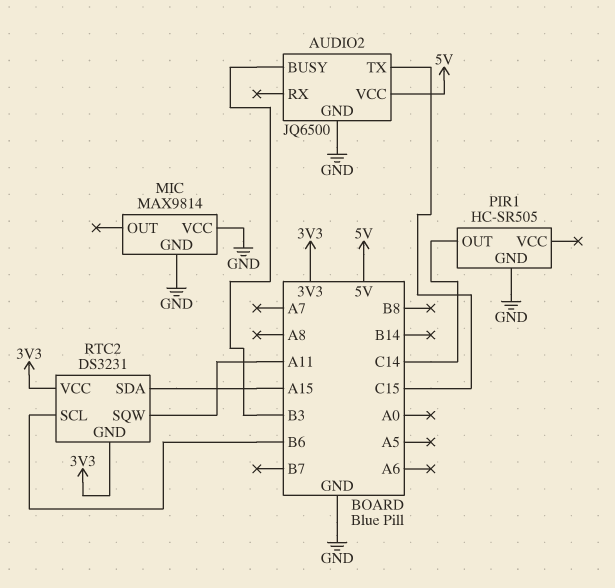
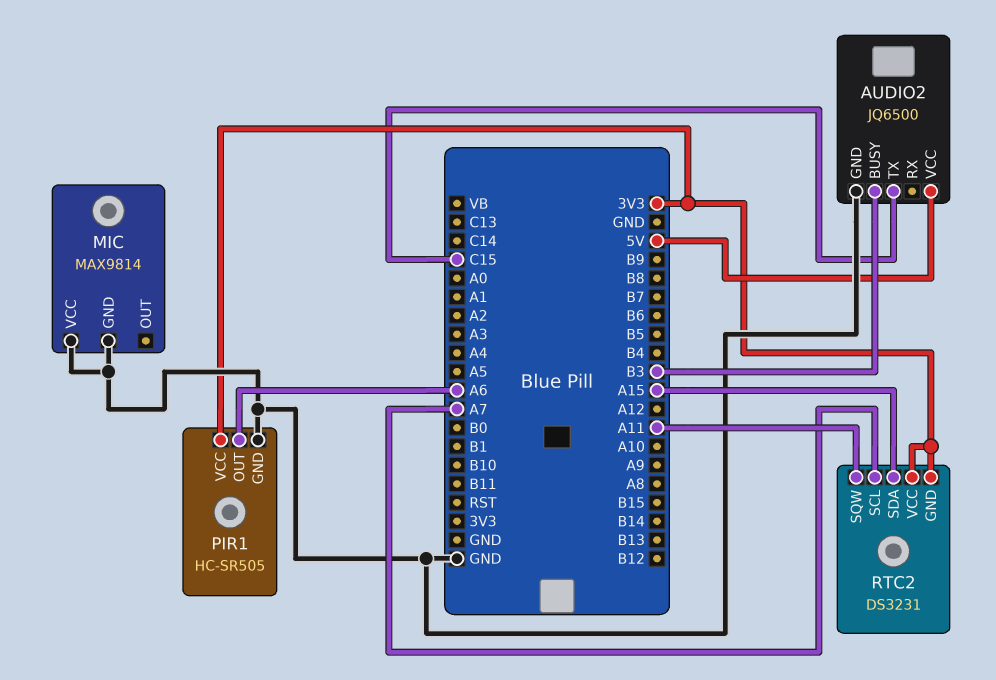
PIR1 pin OUT: C14 -> A6
PIR1 pin VCC: none -> 3V3
RTC2 pin SCL: B6 -> A7

